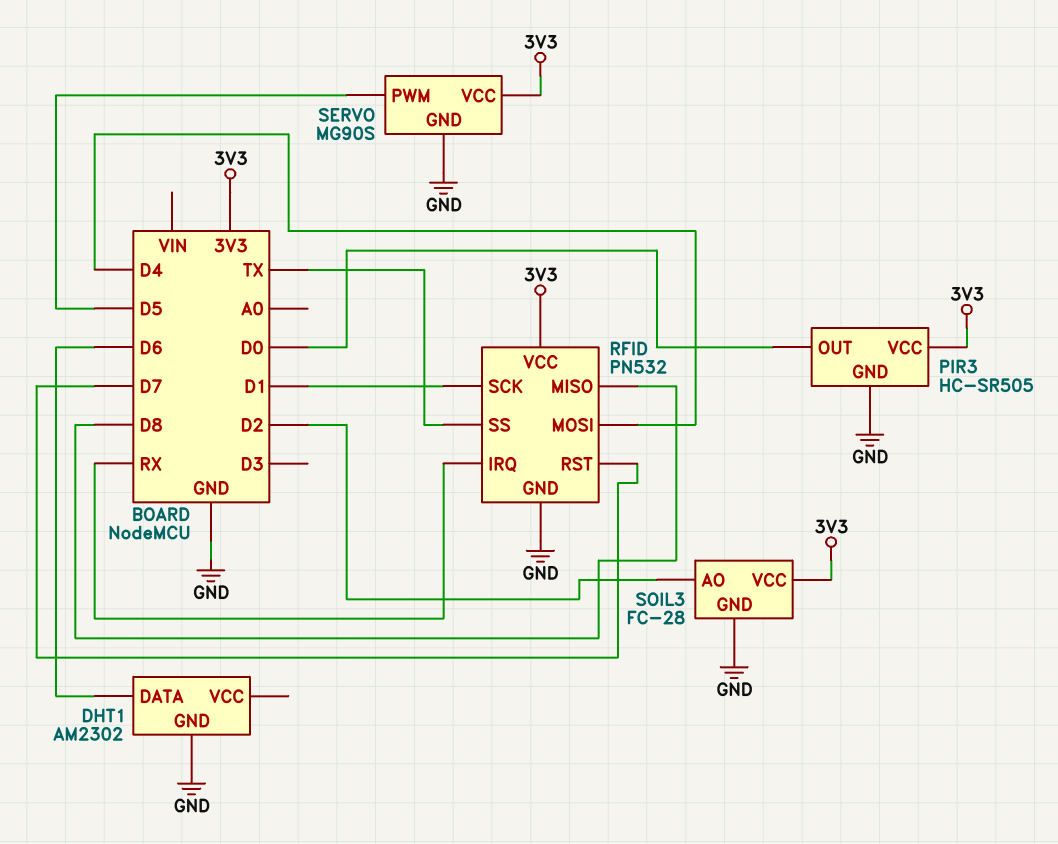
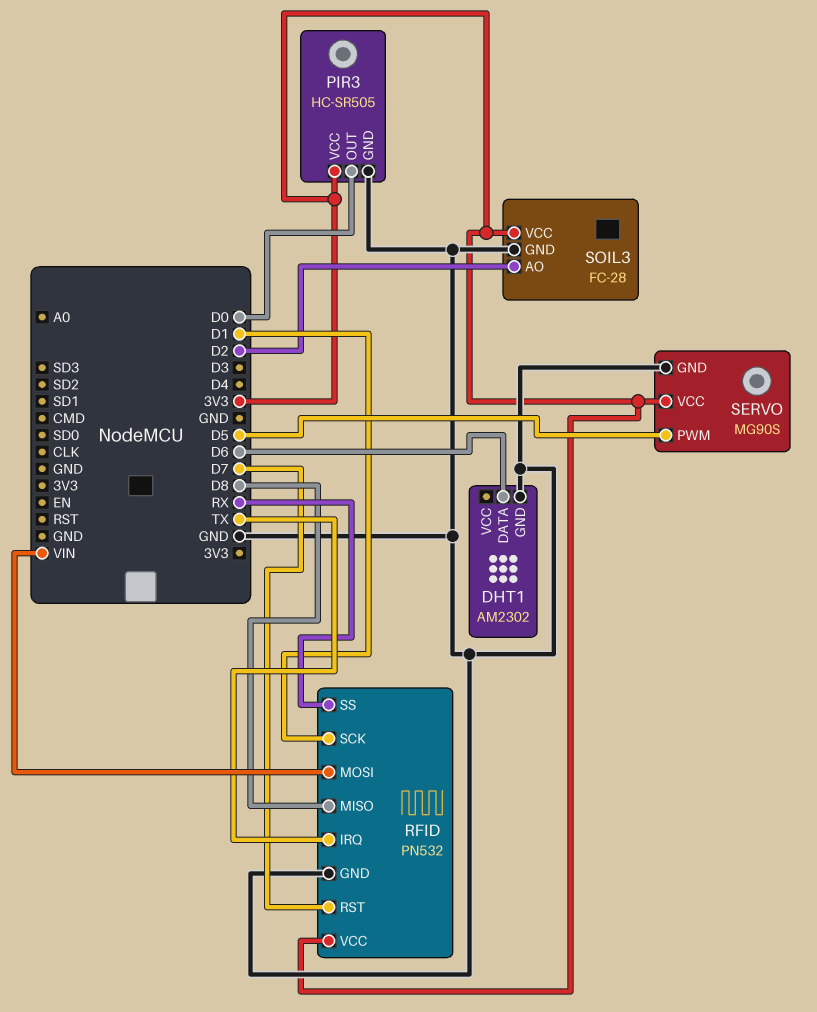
RFID pin IRQ: RX -> TX
RFID pin MOSI: D4 -> VIN
RFID pin SS: TX -> RX

